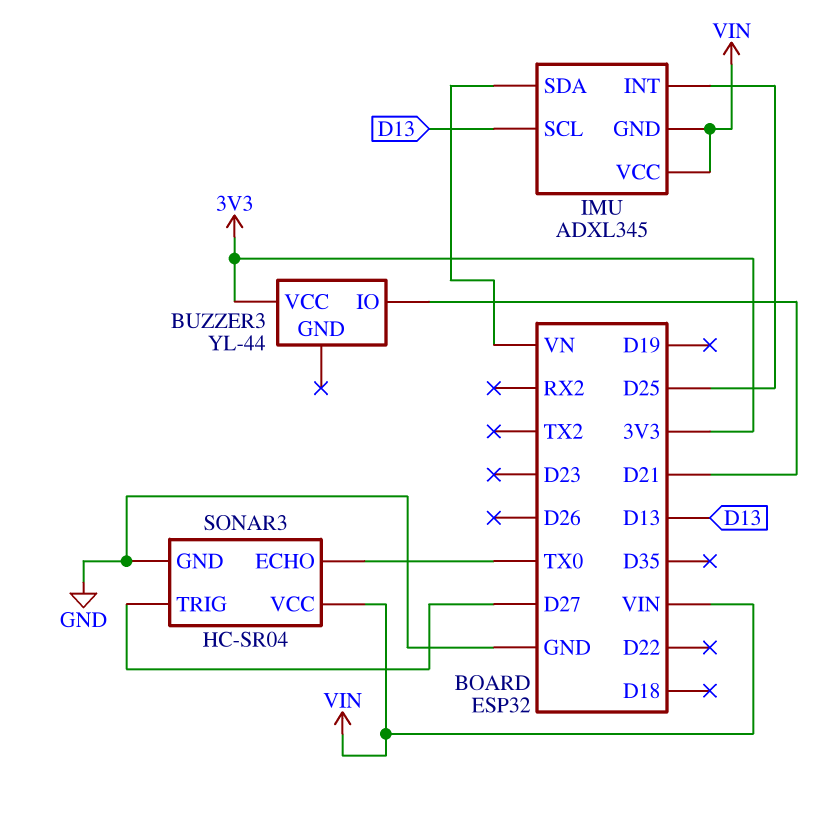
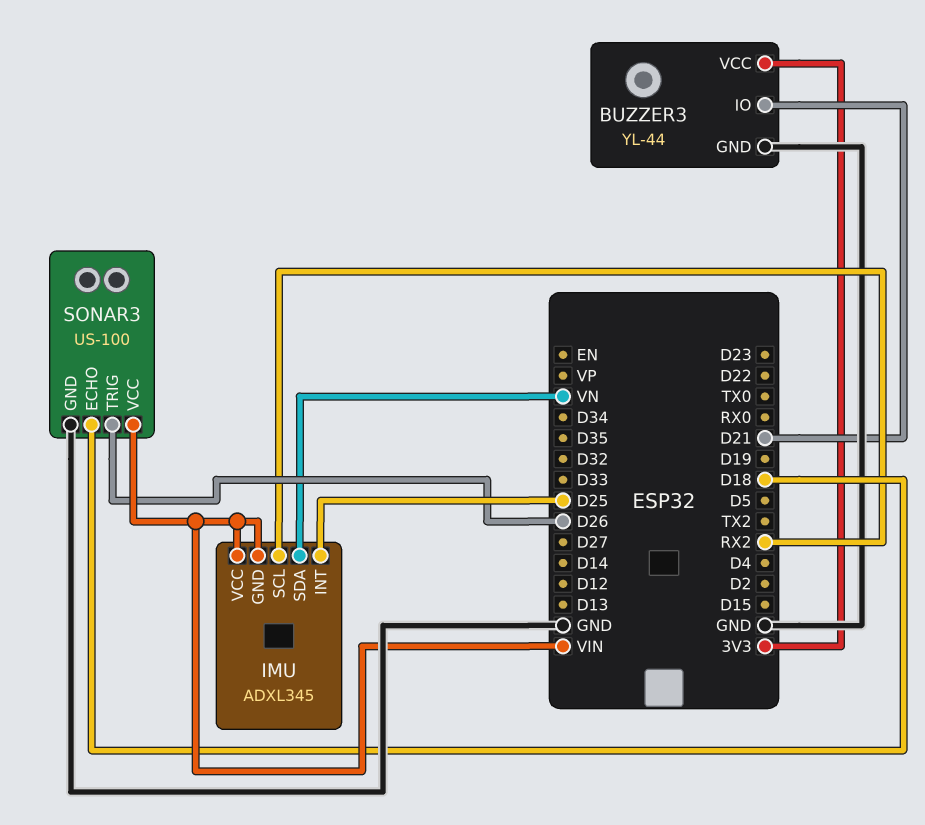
BUZZER3 pin GND: none -> GND
IMU pin SCL: D13 -> RX2
SONAR3: HC-SR04 -> US-100
SONAR3 pin ECHO: TX0 -> D18
SONAR3 pin TRIG: D27 -> D26

